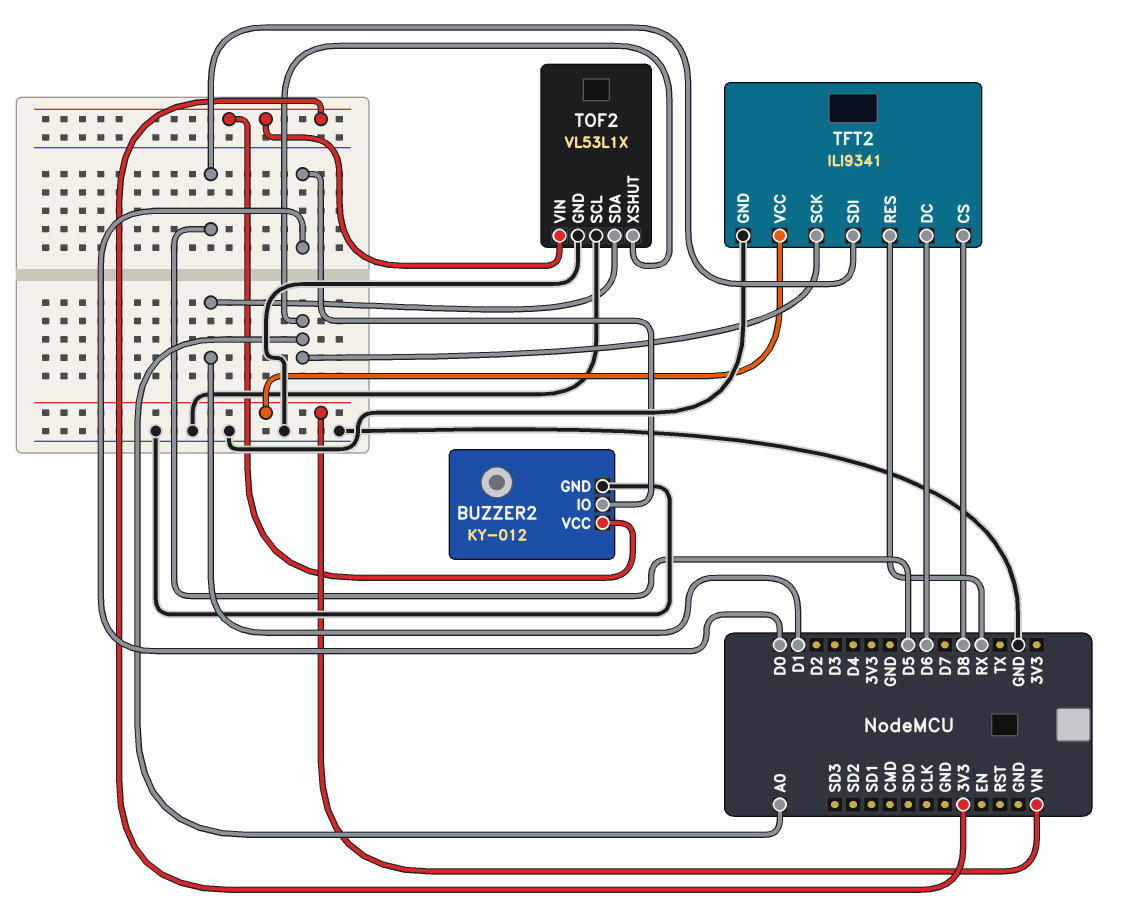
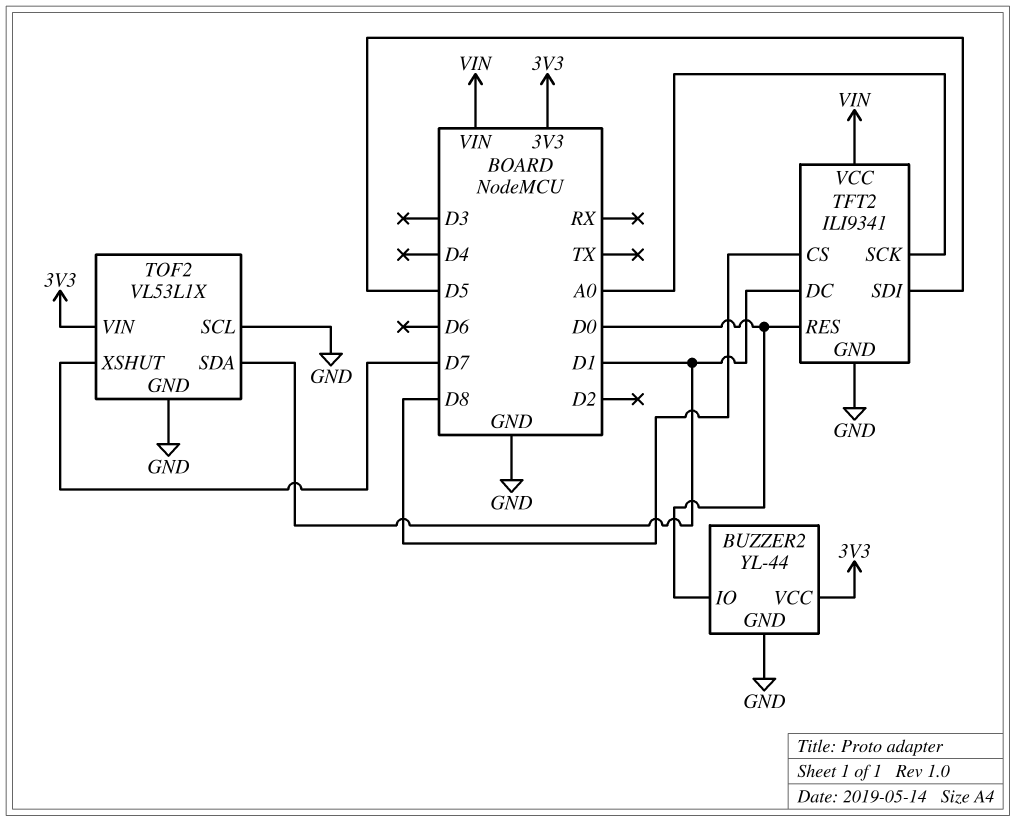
BUZZER2: KY-012 -> YL-44
TFT2 pin DC: D6 -> D1
TFT2 pin RES: RX -> D0
TOF2 pin XSHUT: A0 -> D7

